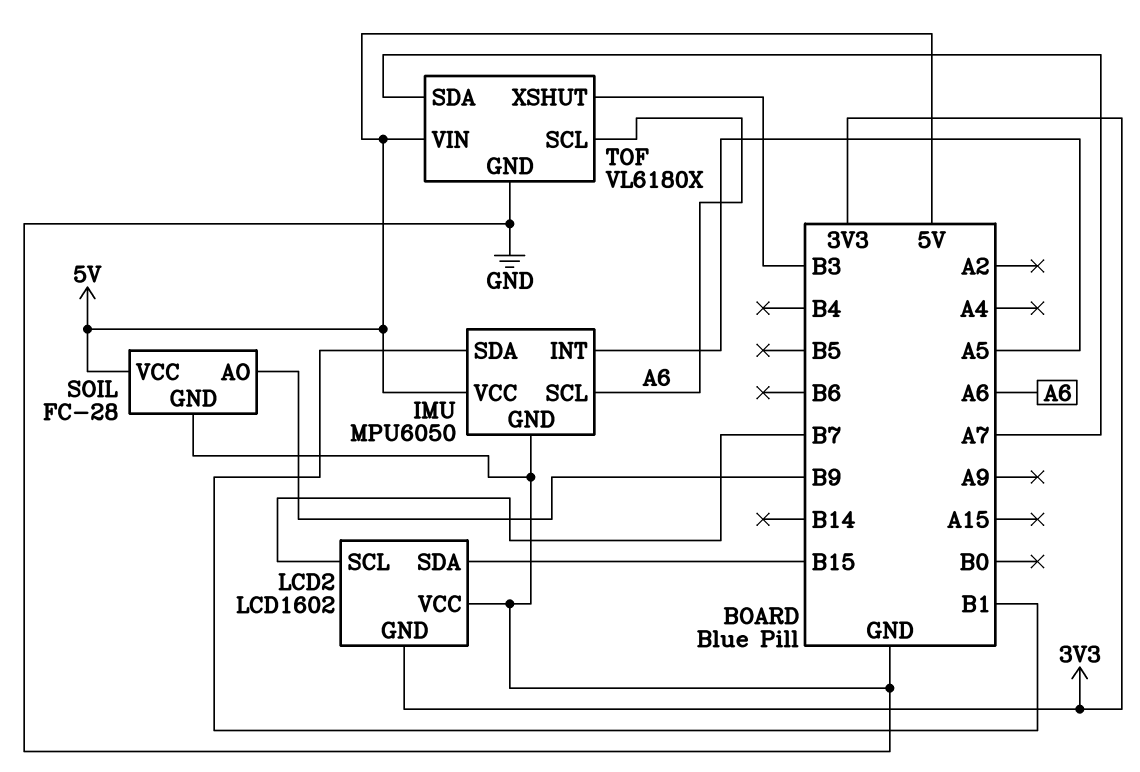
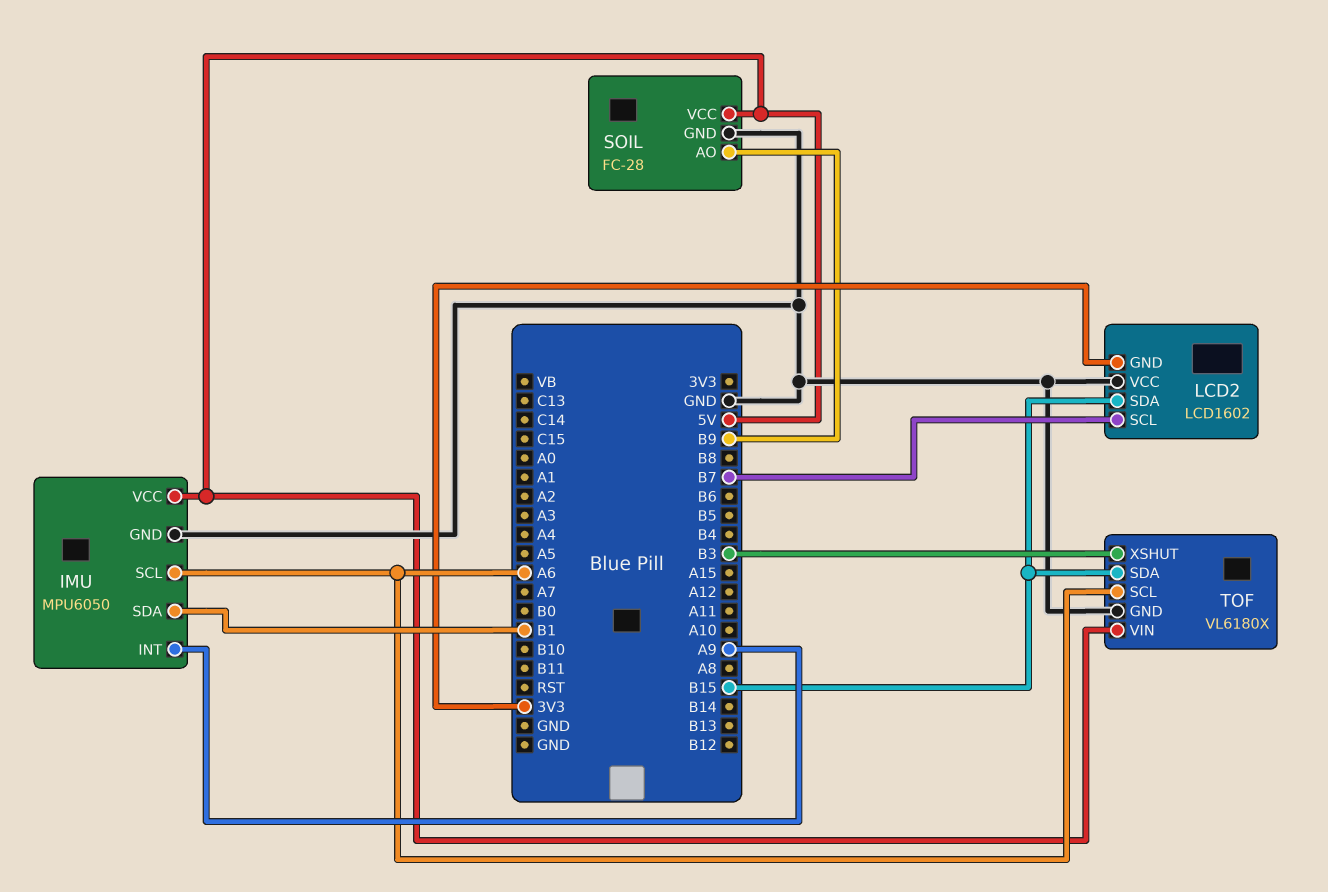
IMU pin INT: A5 -> A9
TOF pin SDA: A7 -> B15

